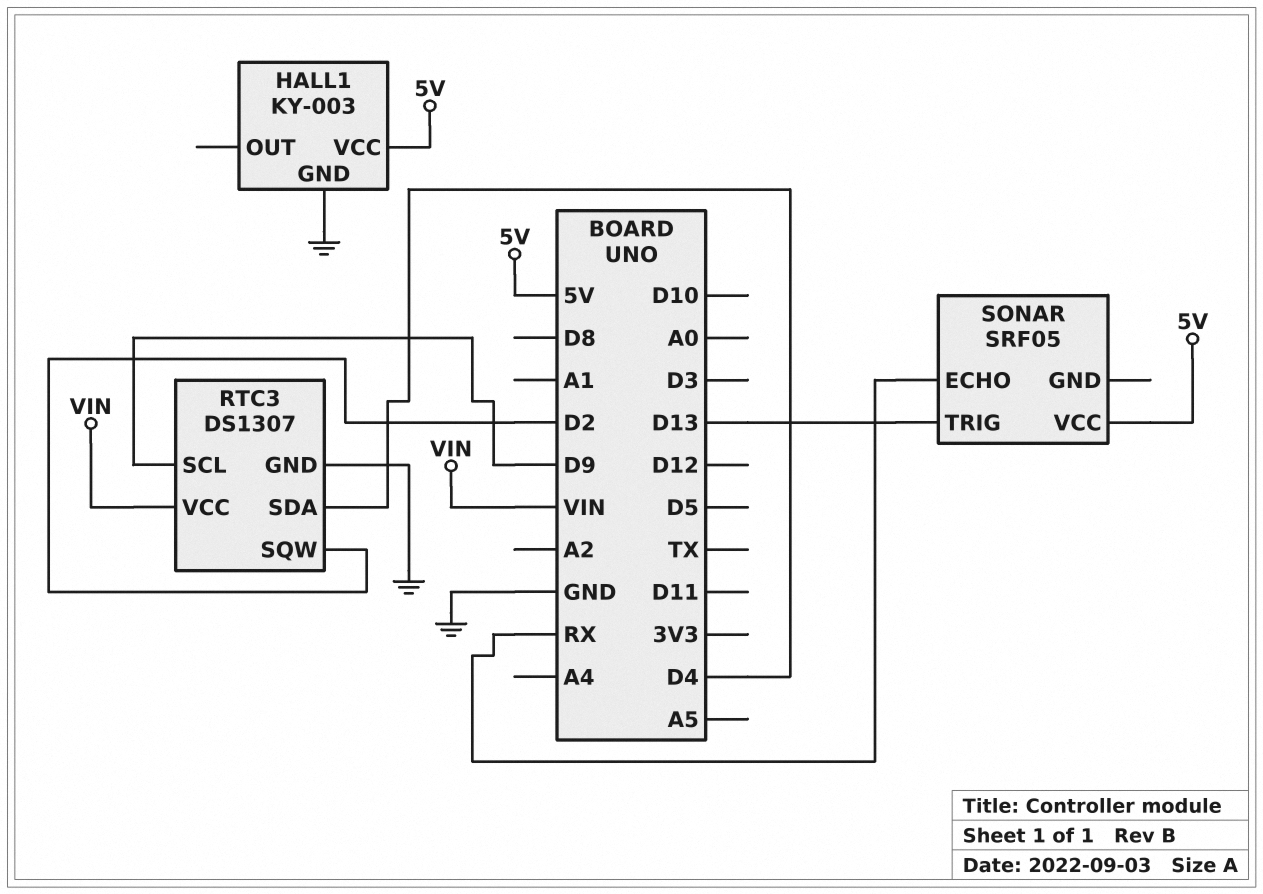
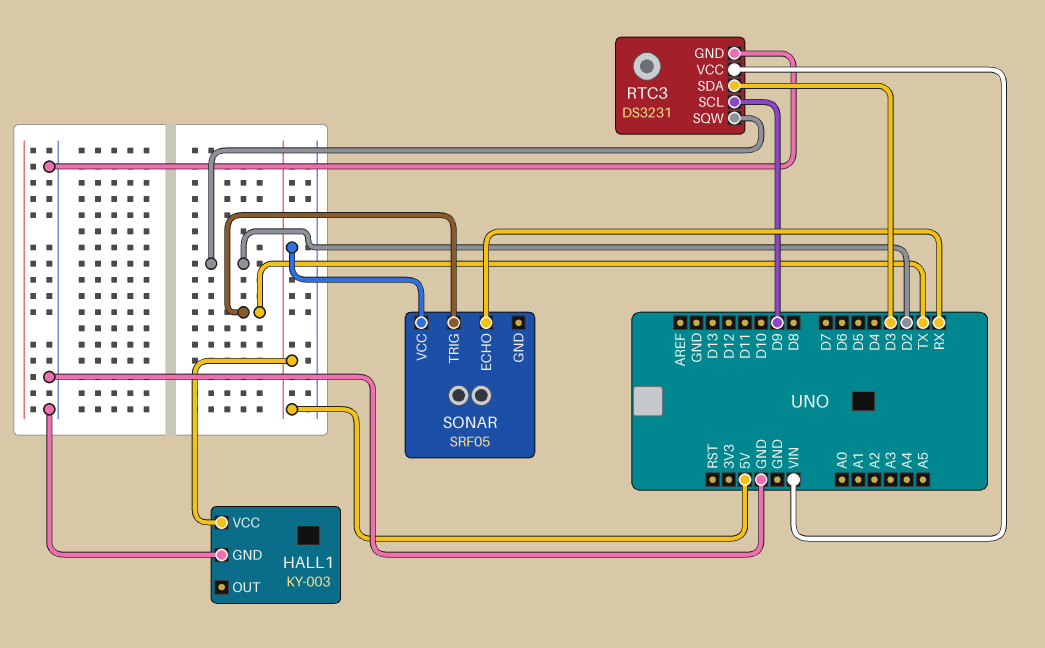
RTC3: DS1307 -> DS3231
RTC3 pin SDA: D4 -> D3
SONAR pin TRIG: D13 -> TX

